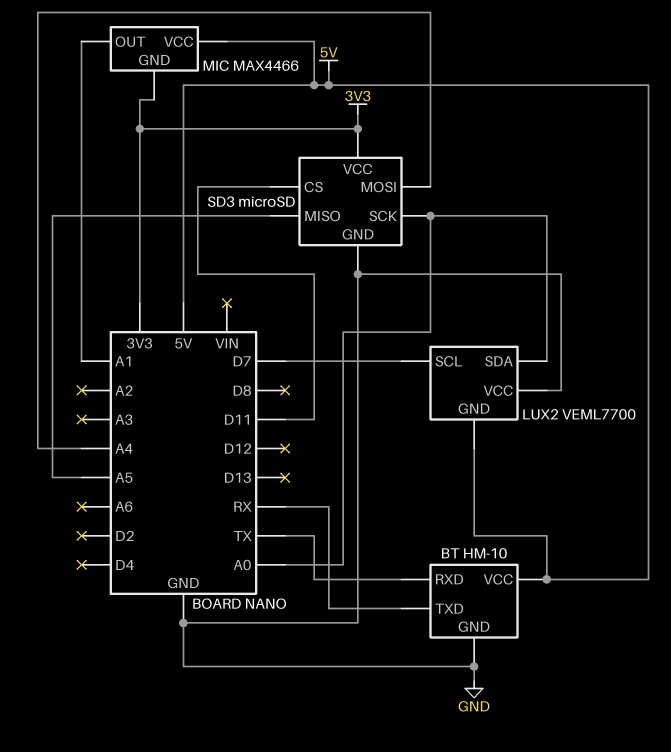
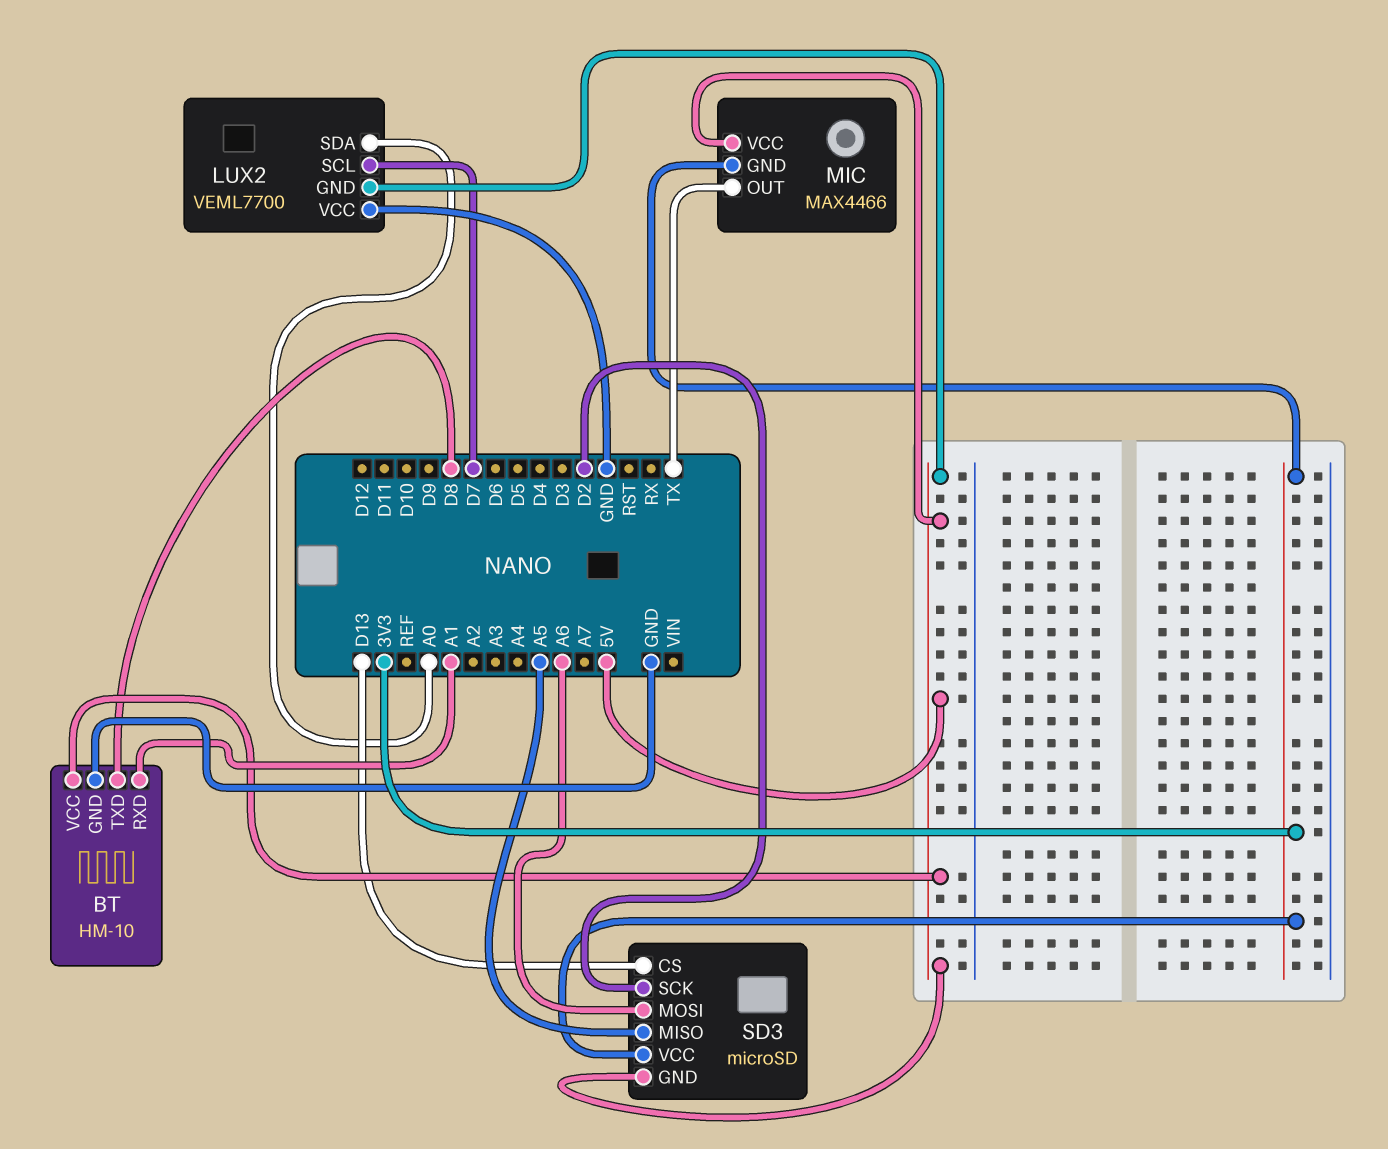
BT pin RXD: TX -> A1
BT pin TXD: RX -> D8
MIC pin OUT: A1 -> TX
SD3 pin CS: D11 -> D13
SD3 pin GND: GND -> 5V
SD3 pin MOSI: A4 -> A6
SD3 pin SCK: A0 -> D2

